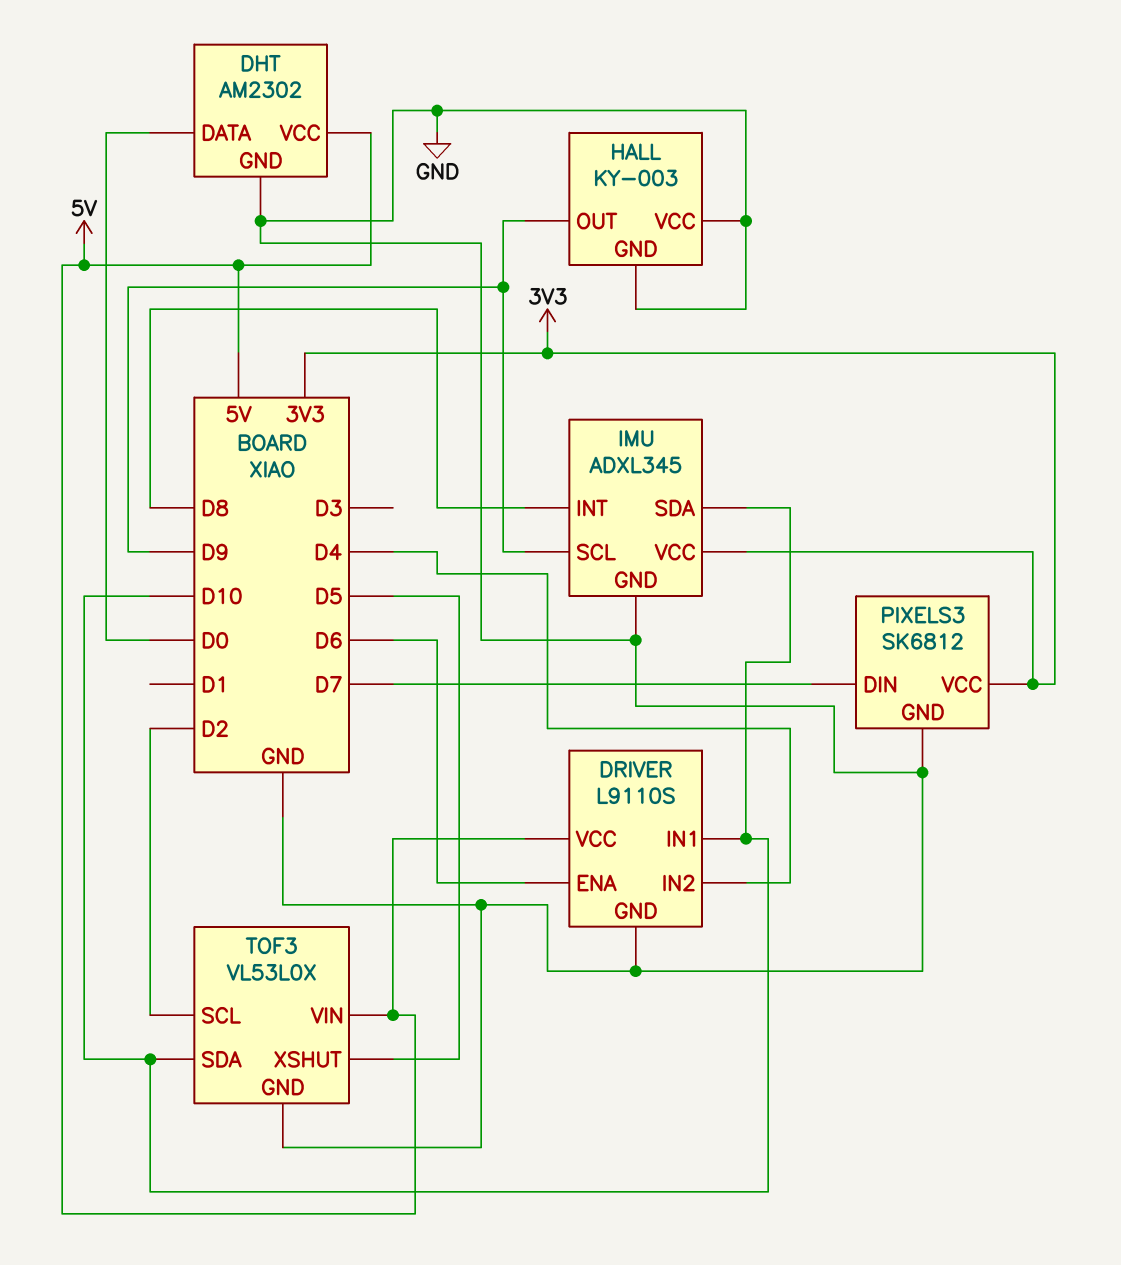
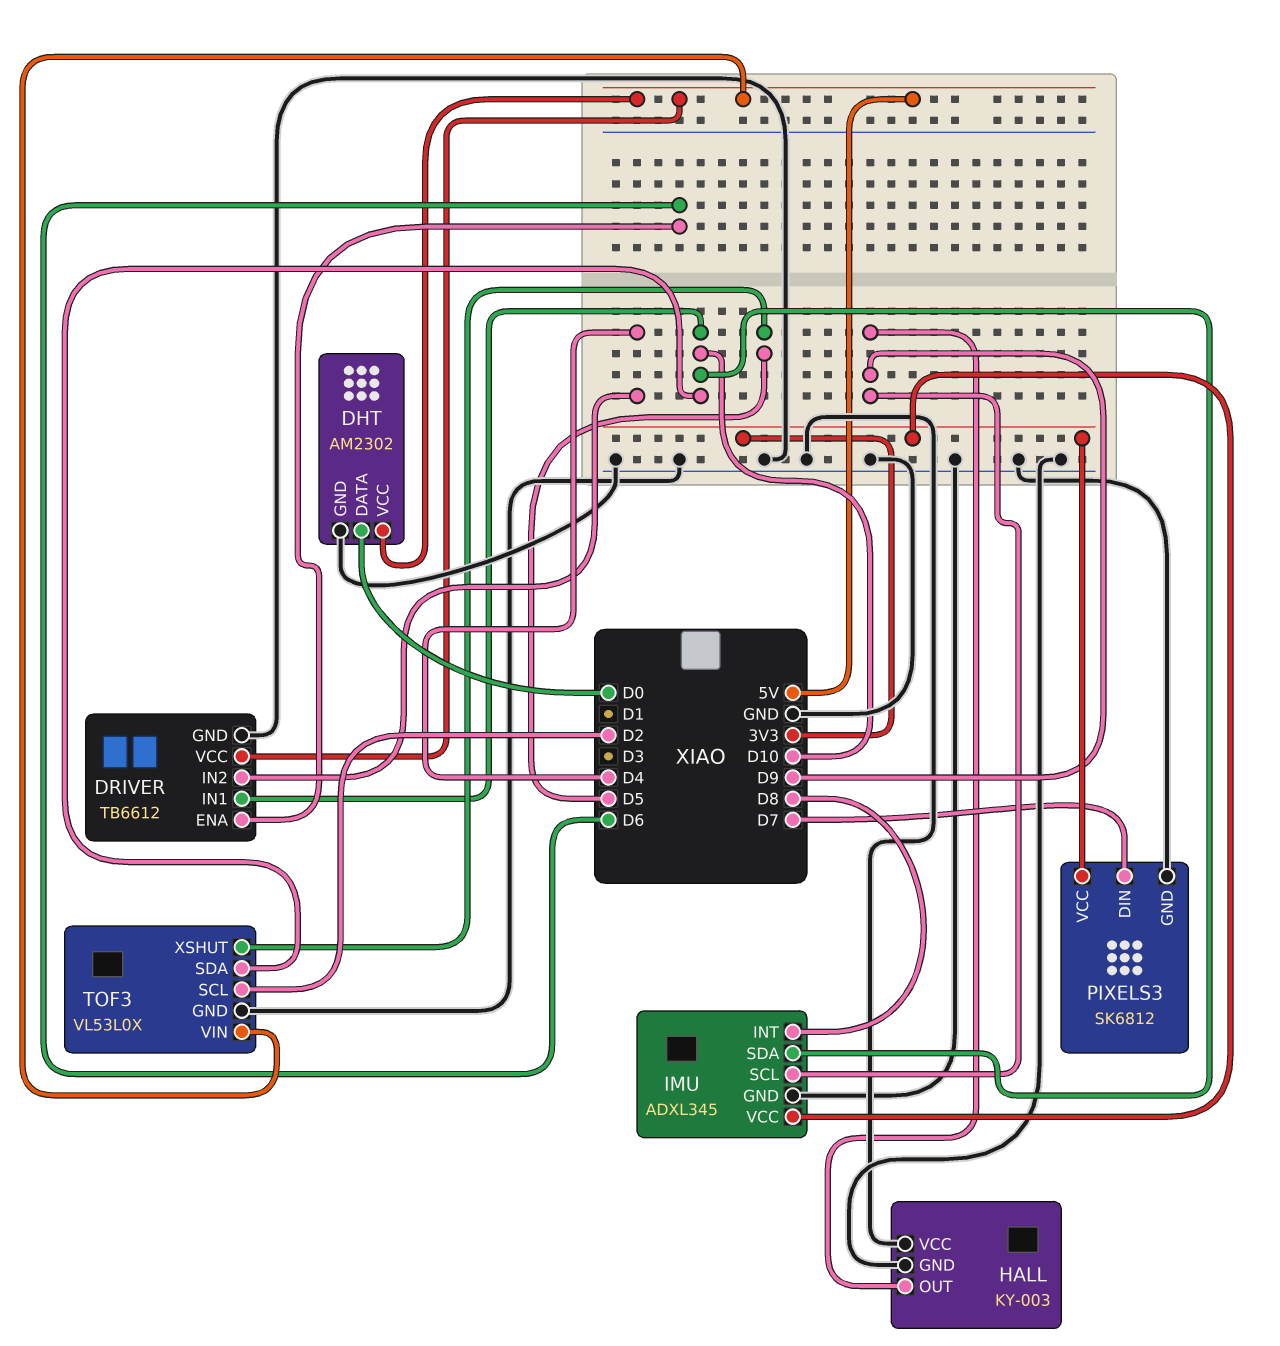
DRIVER: L9110S -> TB6612

